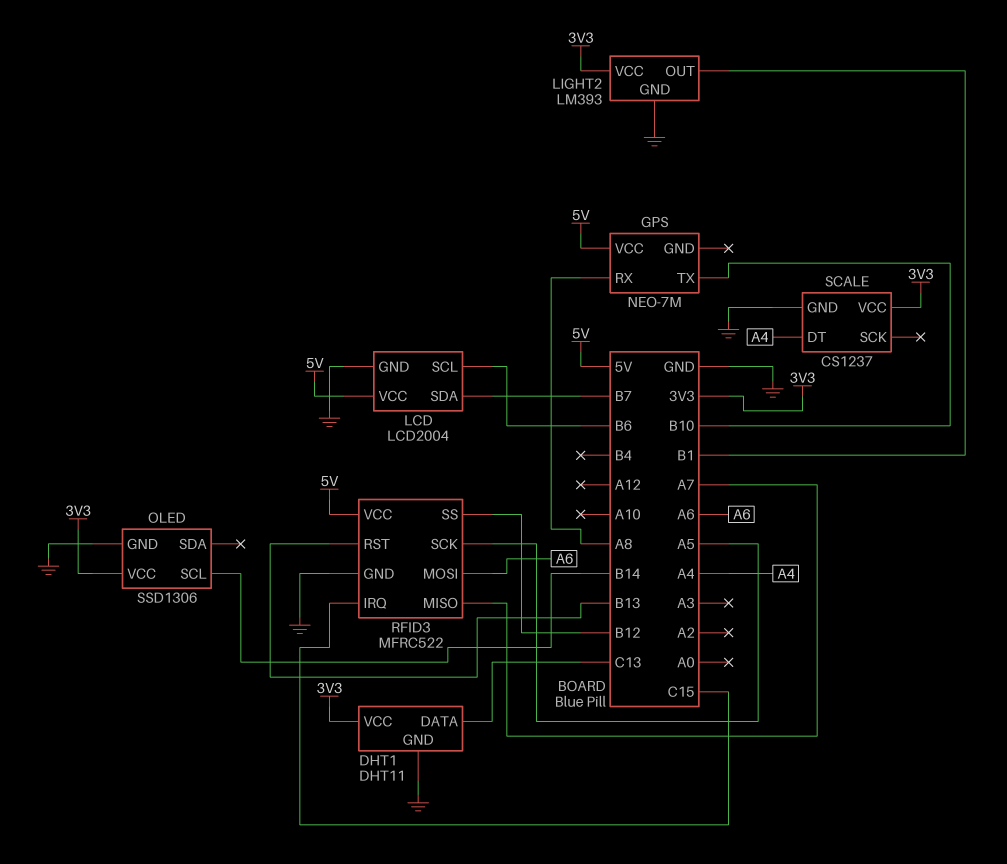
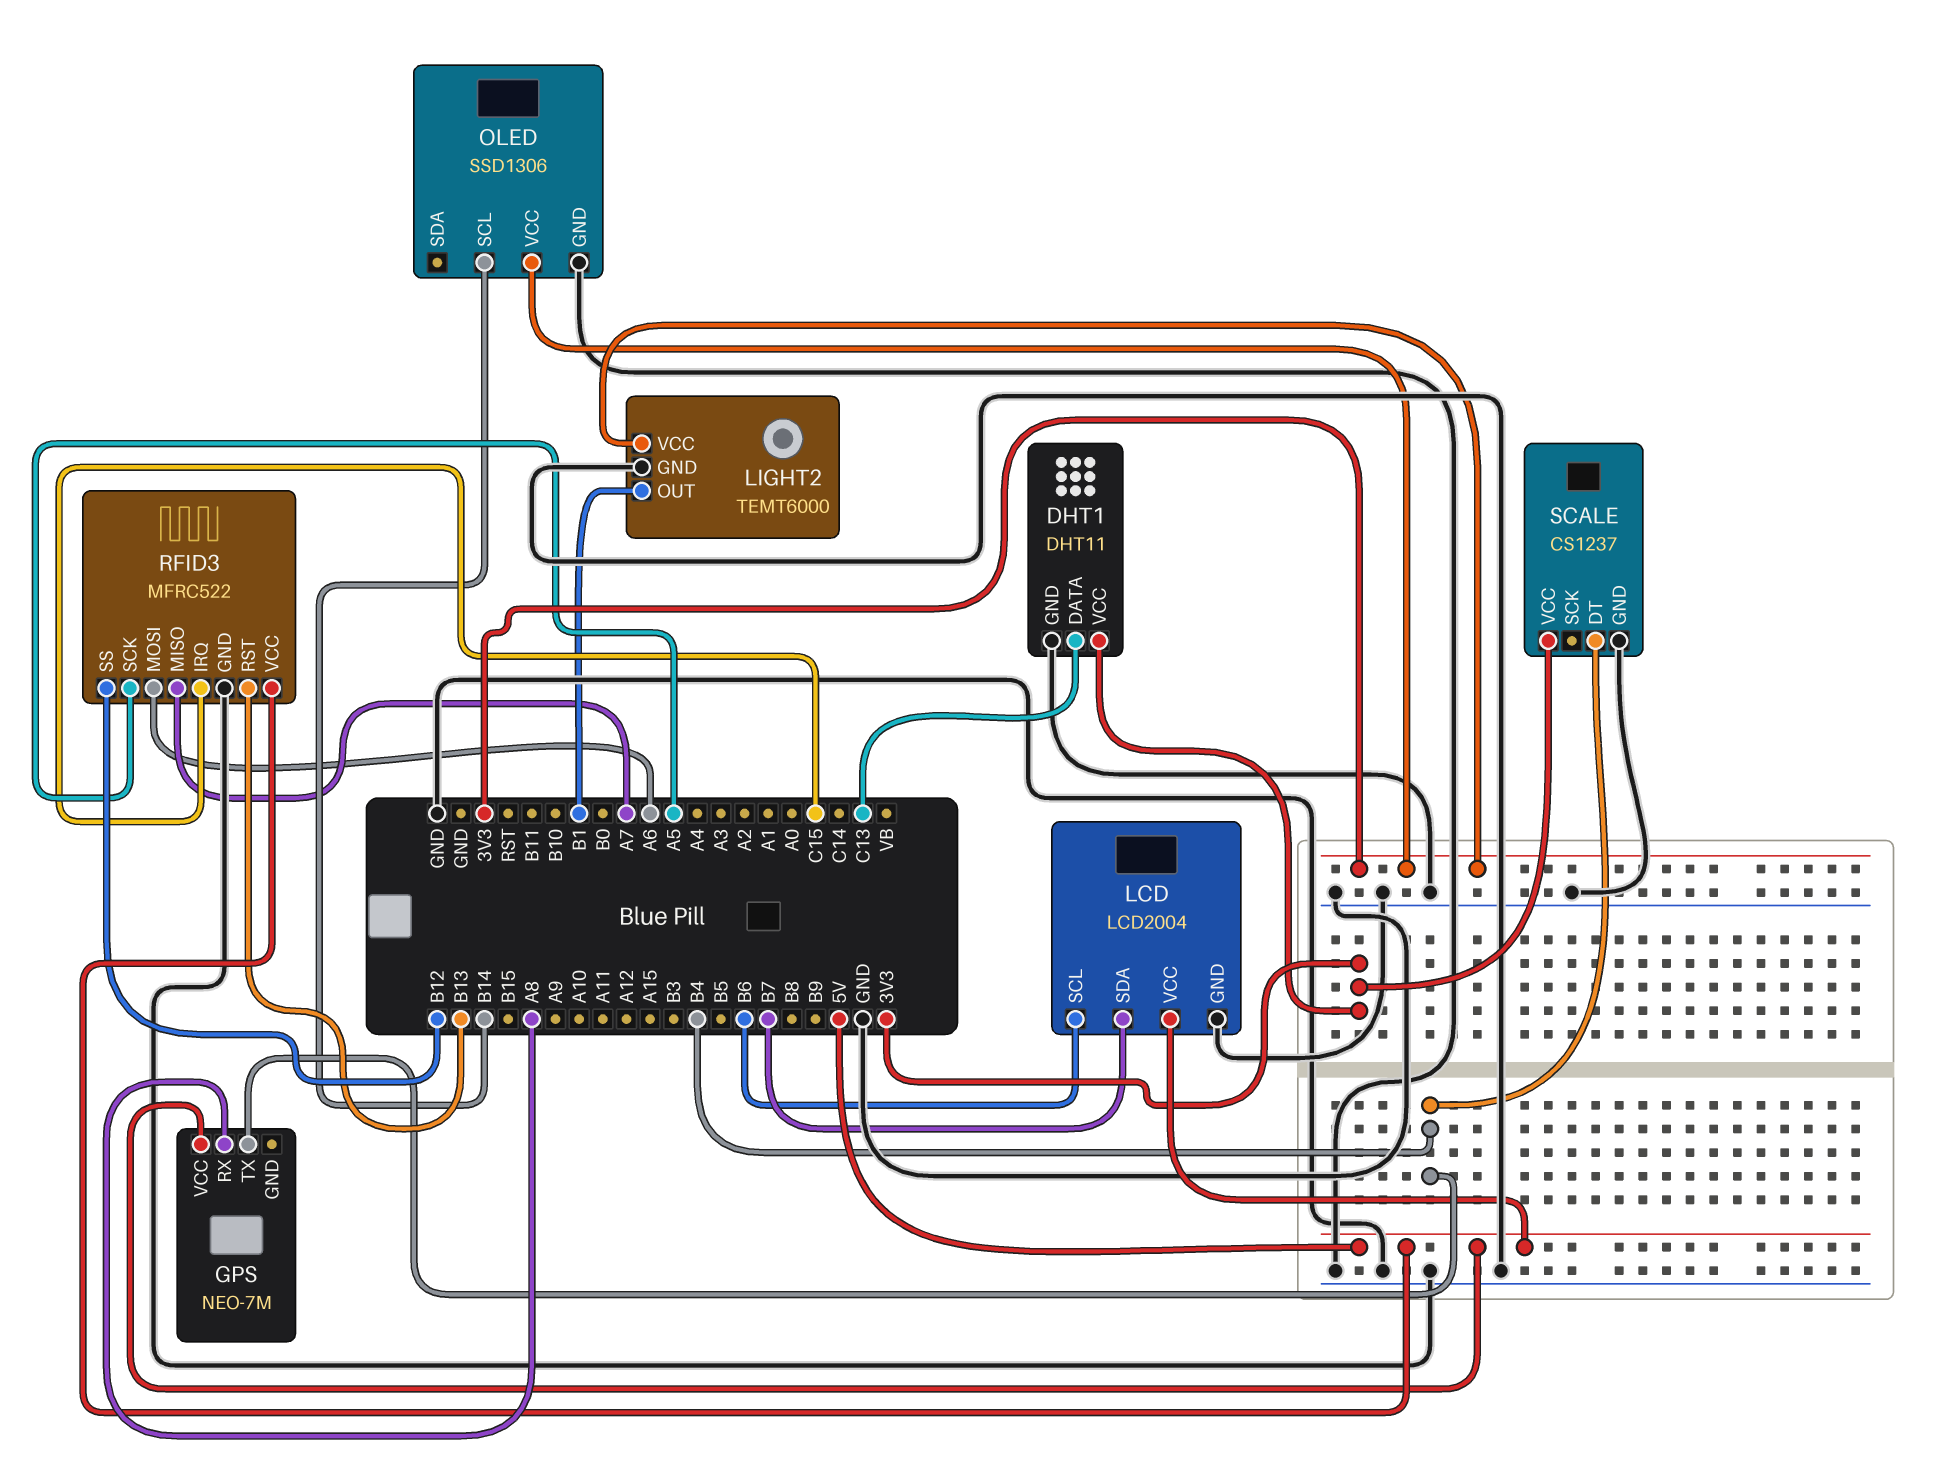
GPS pin TX: B10 -> B4
LIGHT2: LM393 -> TEMT6000
SCALE pin DT: A4 -> B4

